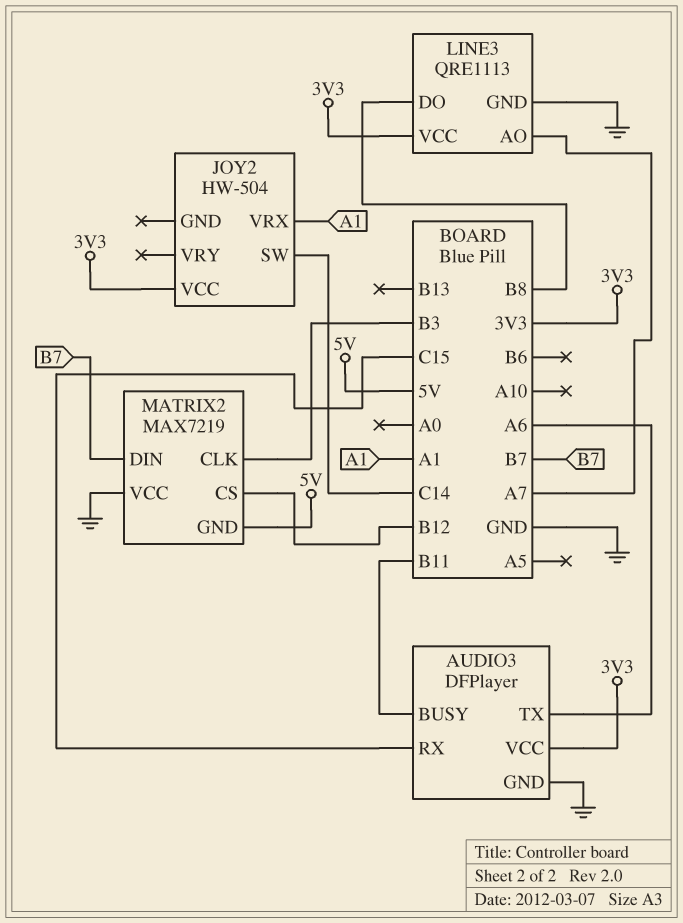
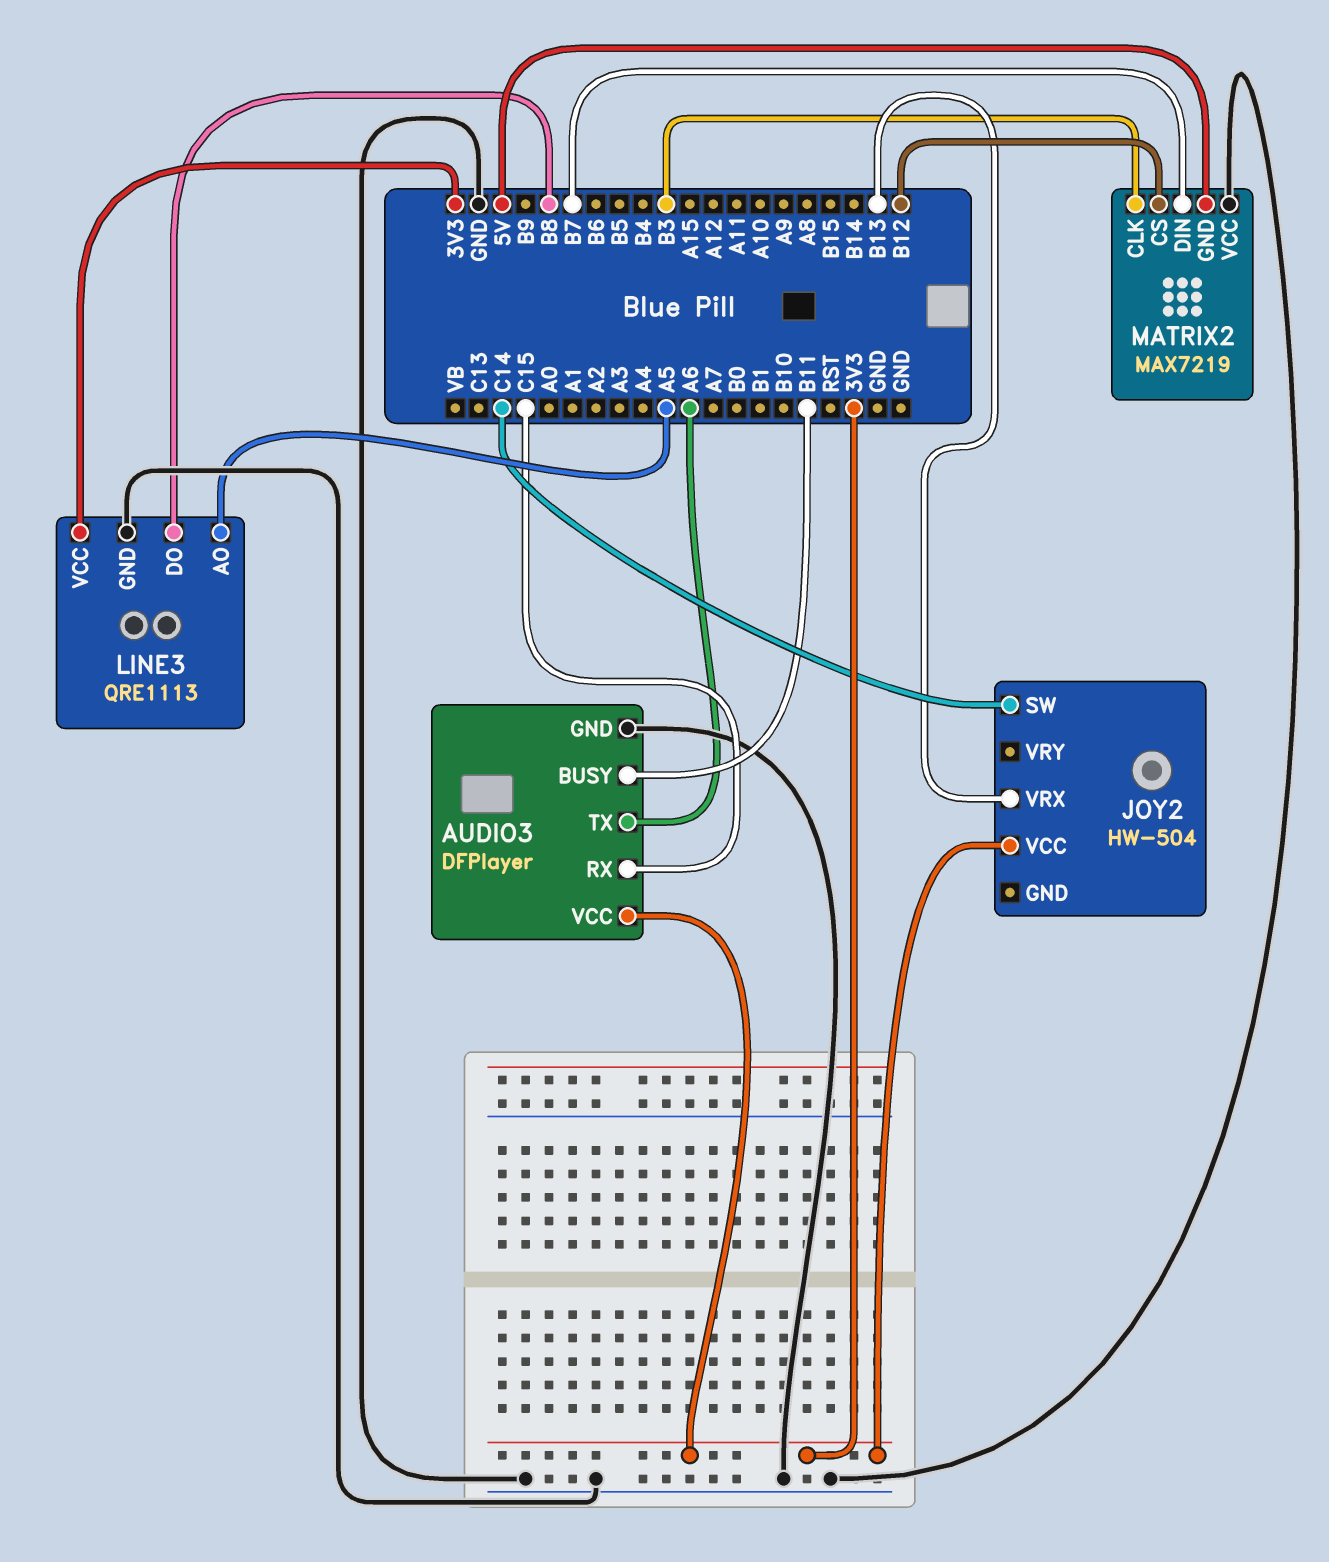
JOY2 pin VRX: A1 -> B13
LINE3 pin AO: A7 -> A5

